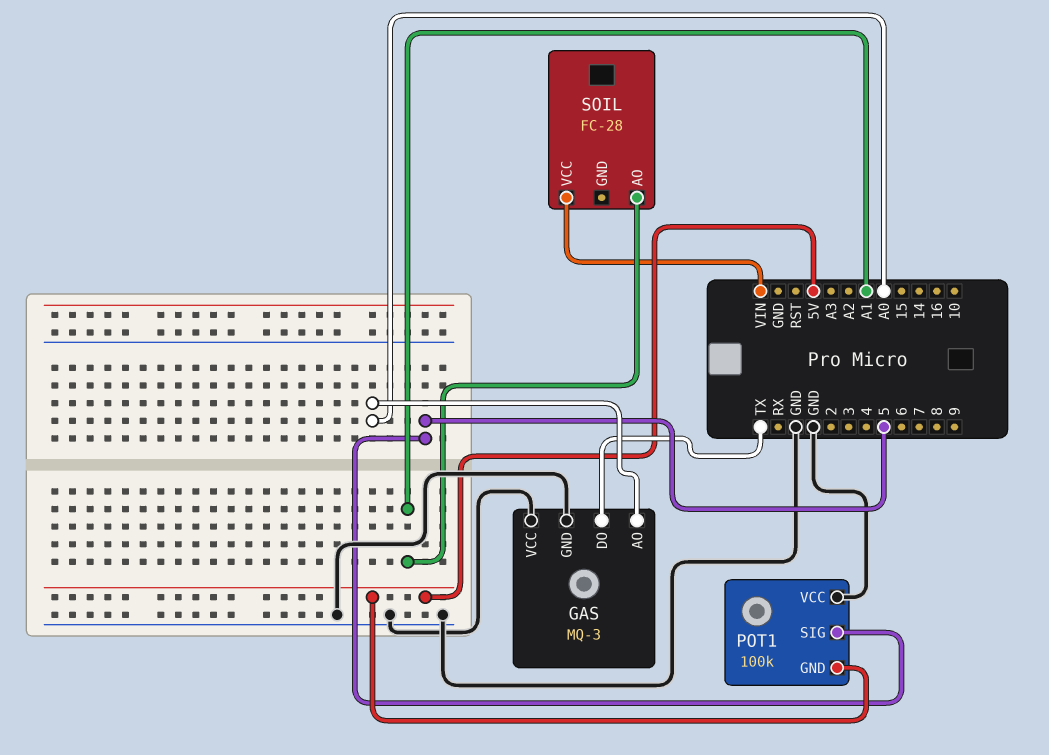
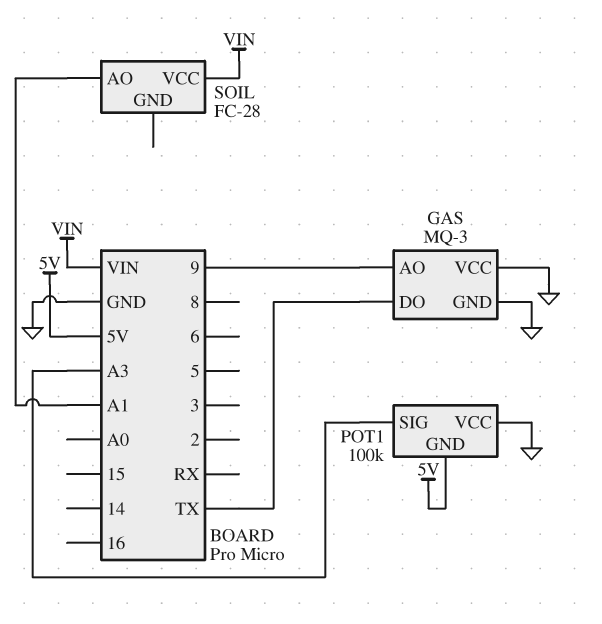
GAS pin AO: A0 -> 9
POT1 pin SIG: 5 -> A3

